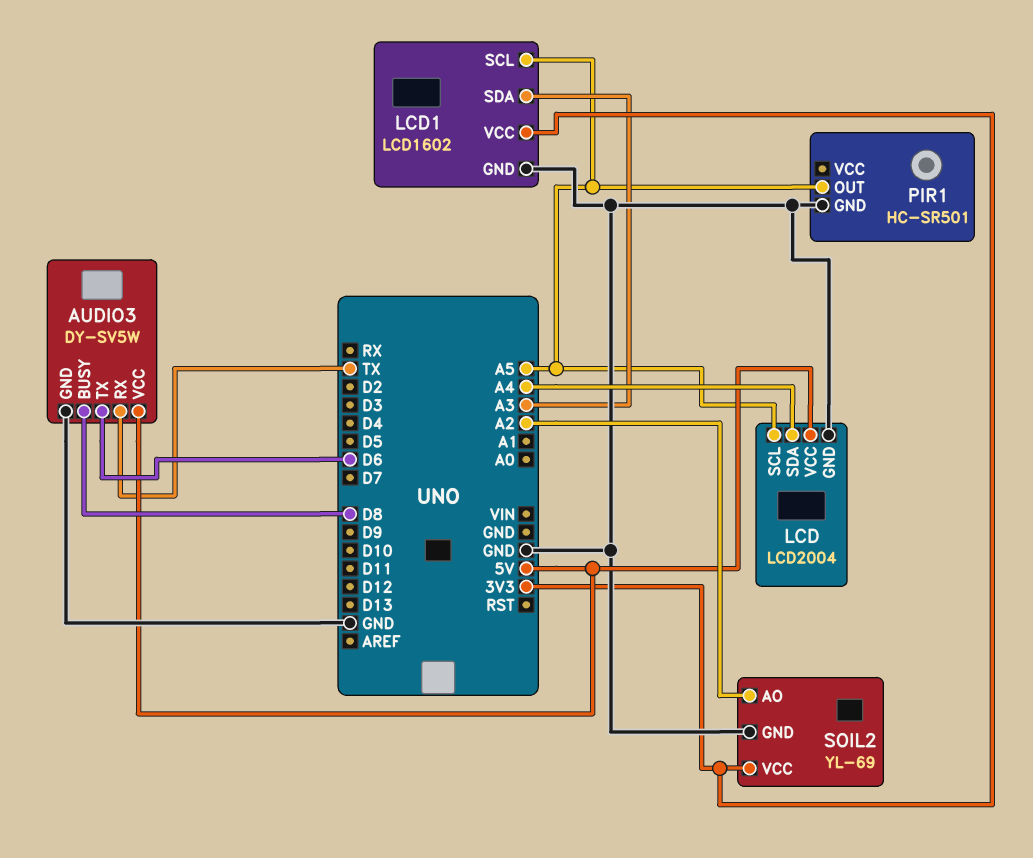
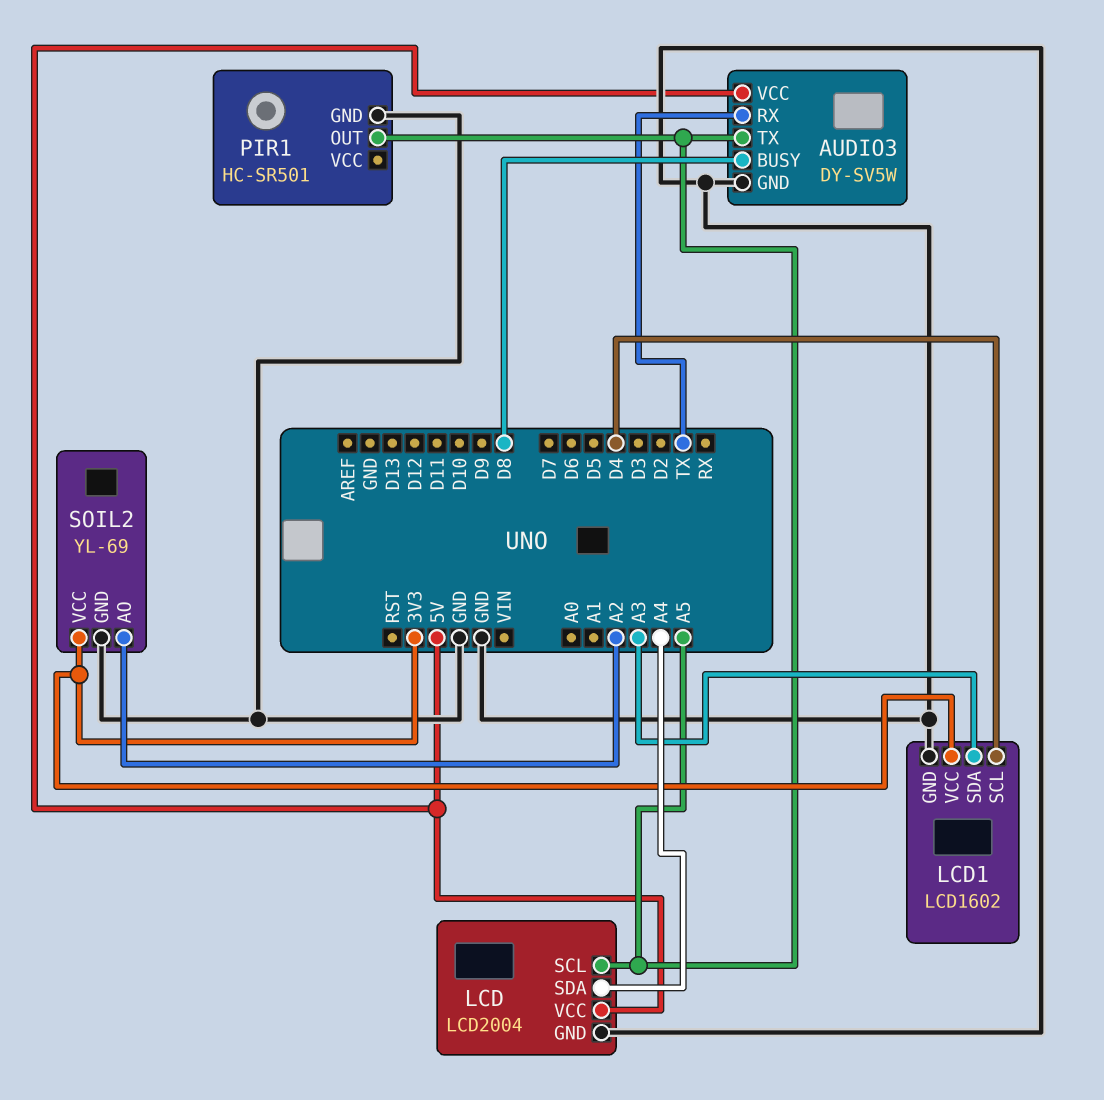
AUDIO3 pin TX: D6 -> A5
LCD1 pin SCL: A5 -> D4

